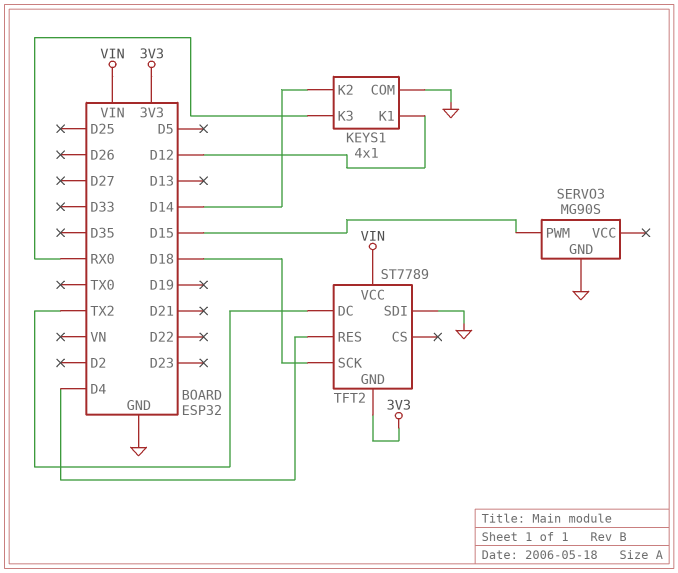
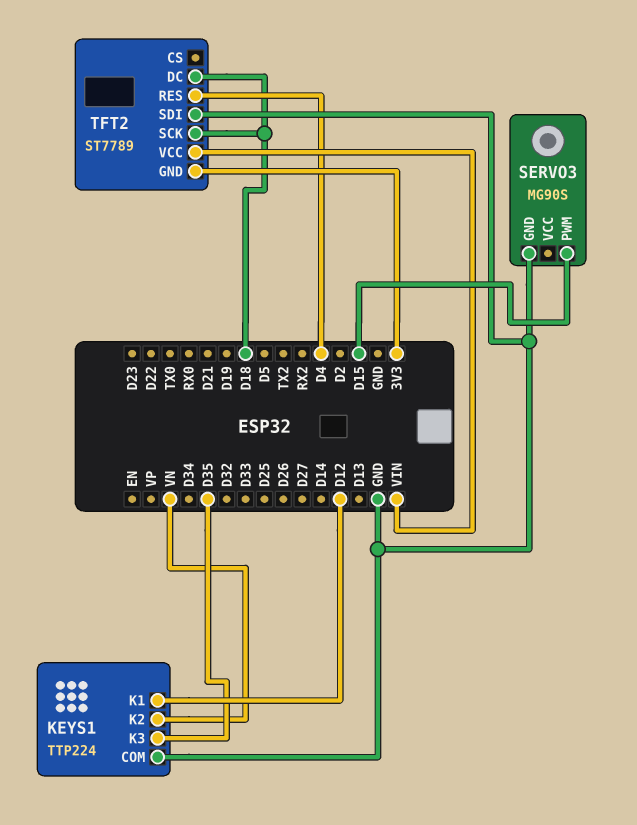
KEYS1: 4x1 -> TTP224
KEYS1 pin K2: D14 -> VN
KEYS1 pin K3: RX0 -> D35
TFT2 pin DC: TX2 -> D18

